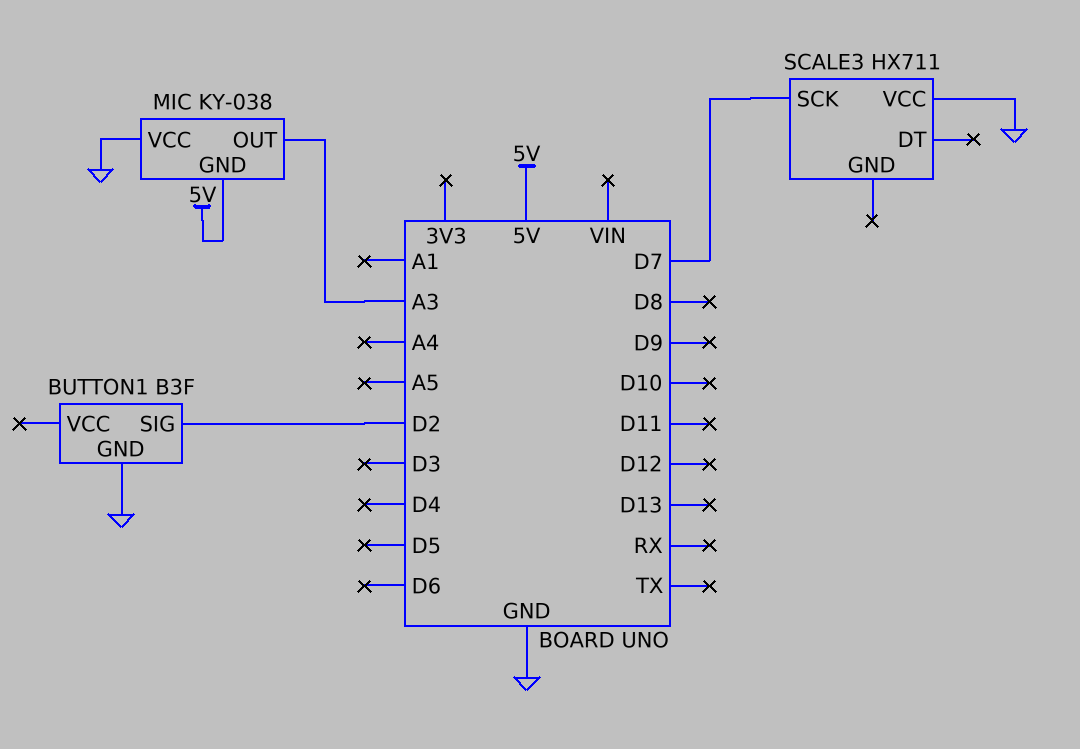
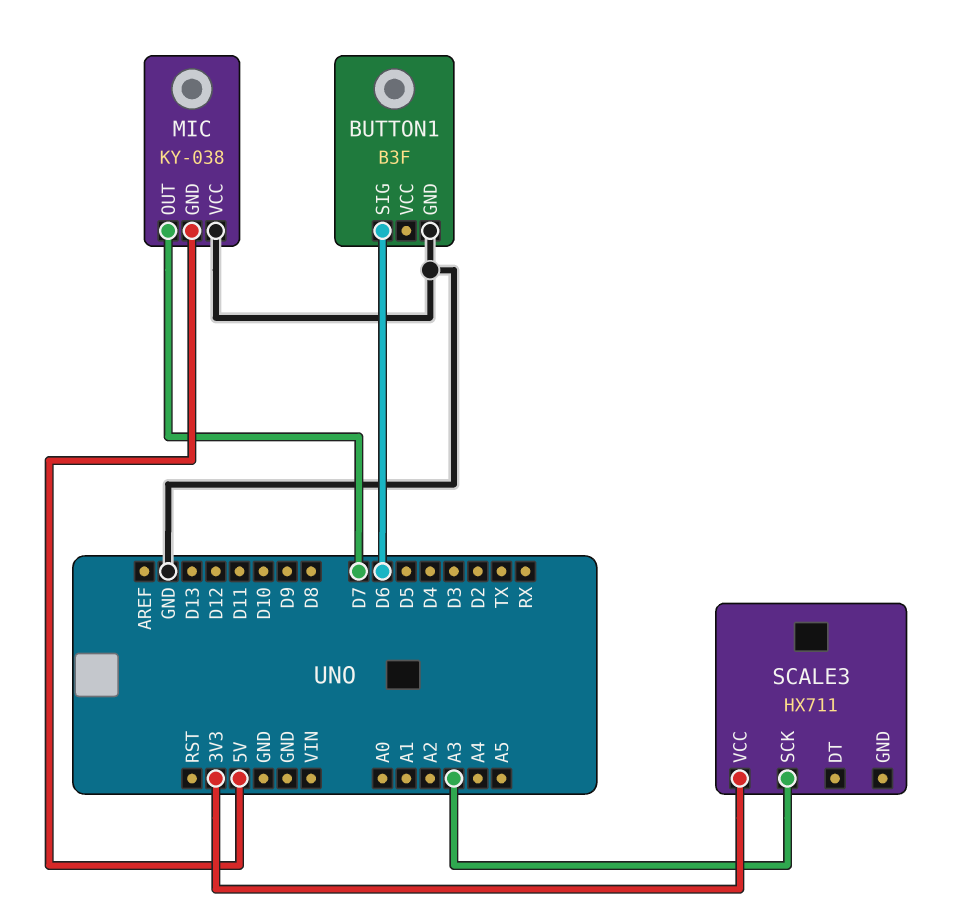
BUTTON1 pin SIG: D2 -> D6
MIC pin OUT: A3 -> D7
SCALE3 pin SCK: D7 -> A3
SCALE3 pin VCC: GND -> 3V3

